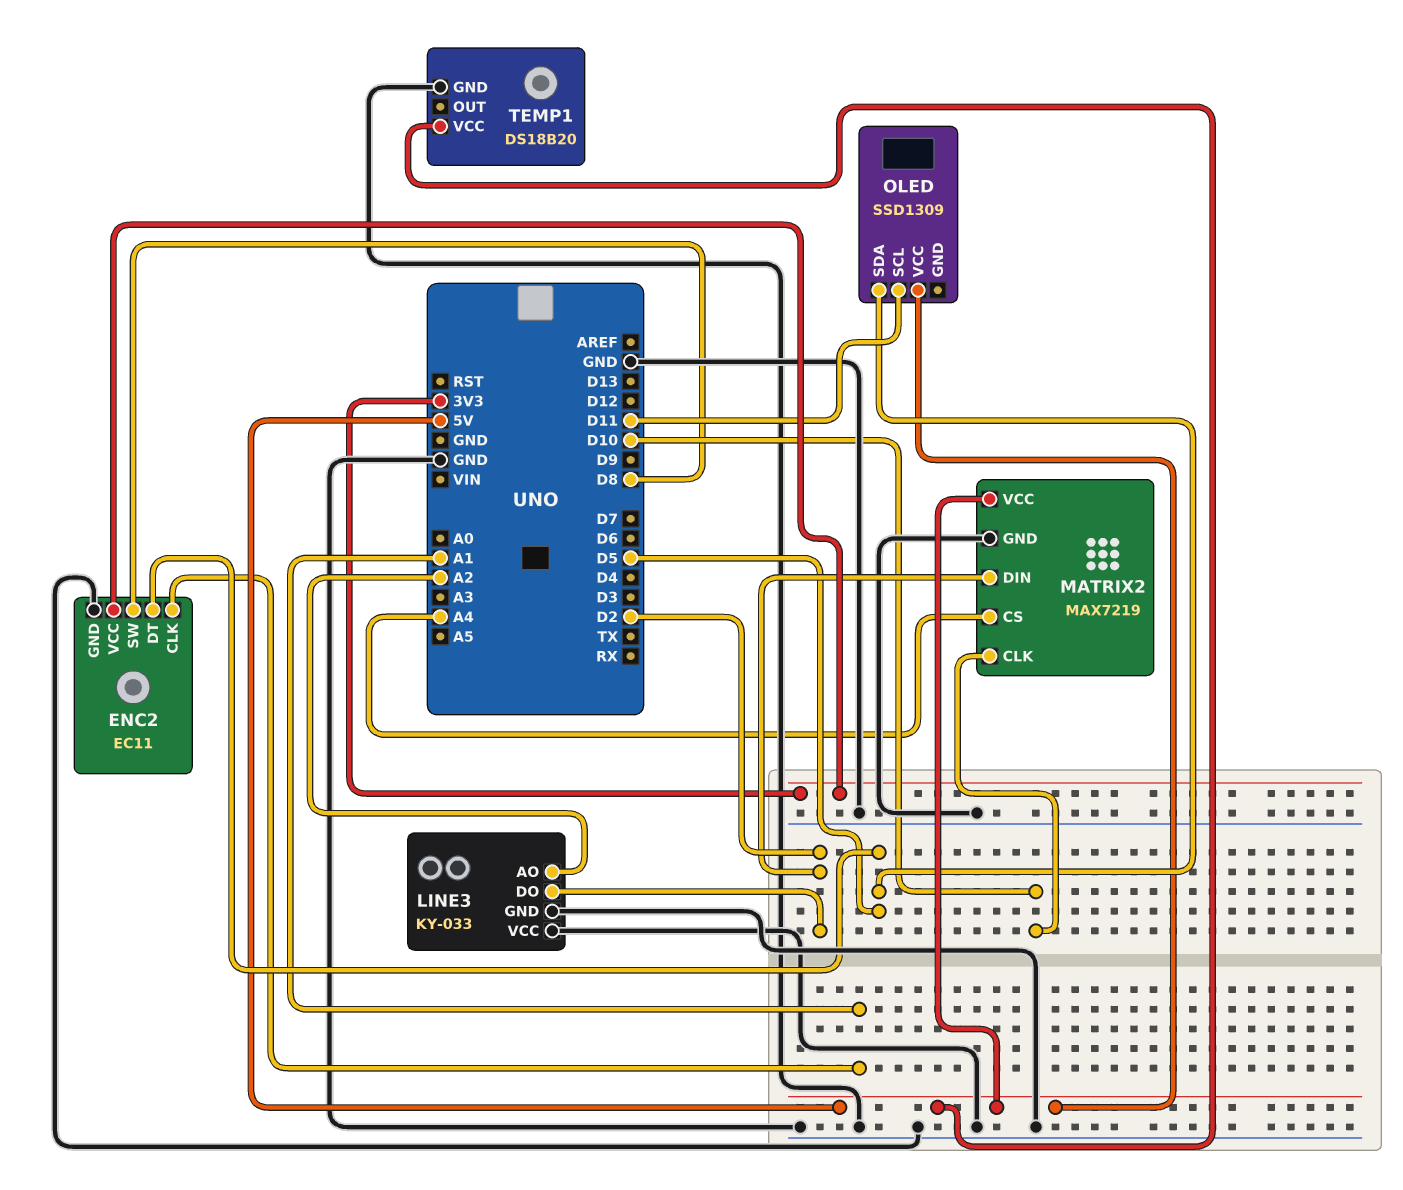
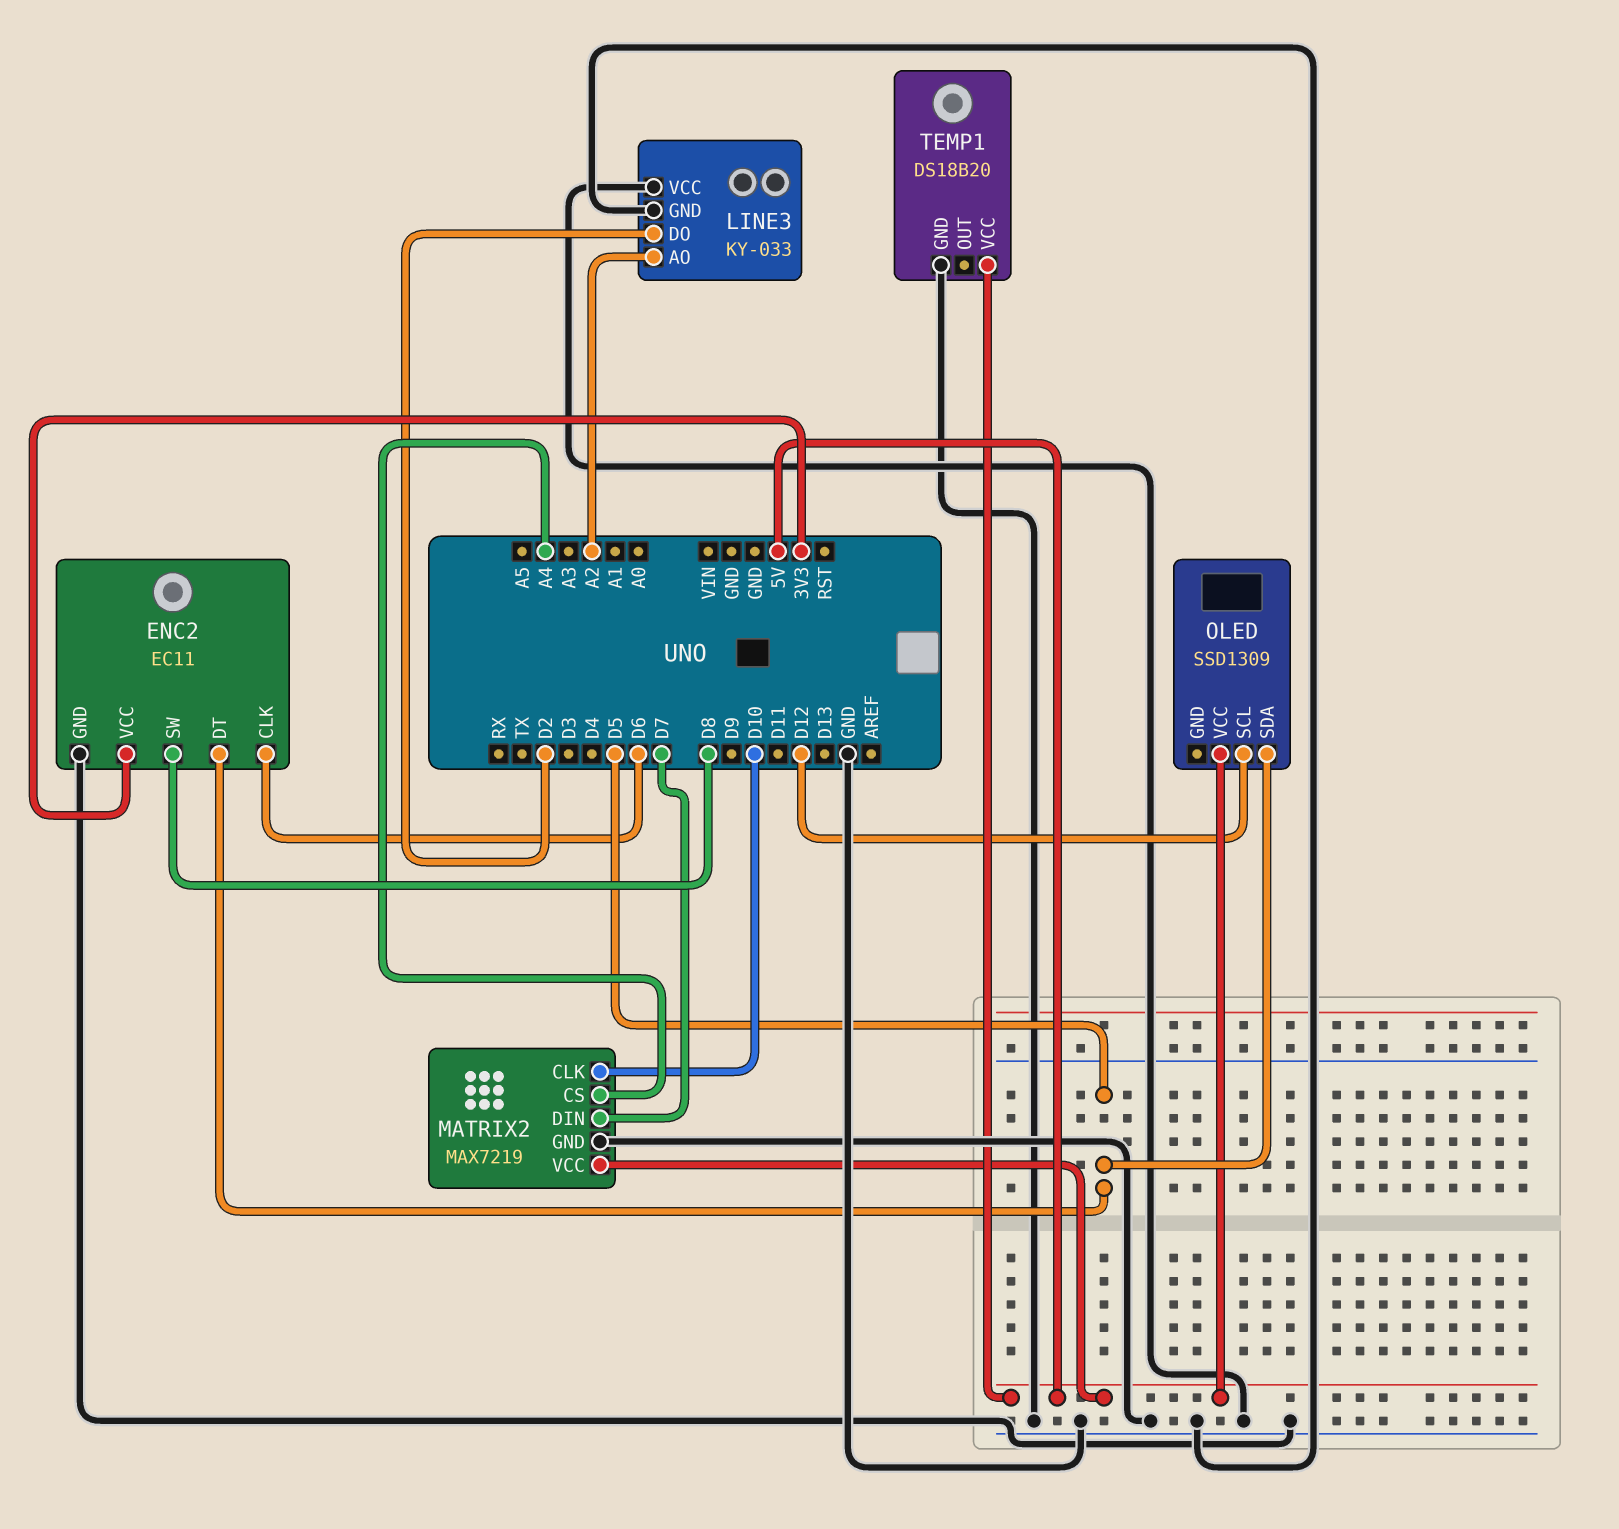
ENC2 pin CLK: A1 -> D6
MATRIX2 pin DIN: D2 -> D7
OLED pin SCL: D11 -> D12

